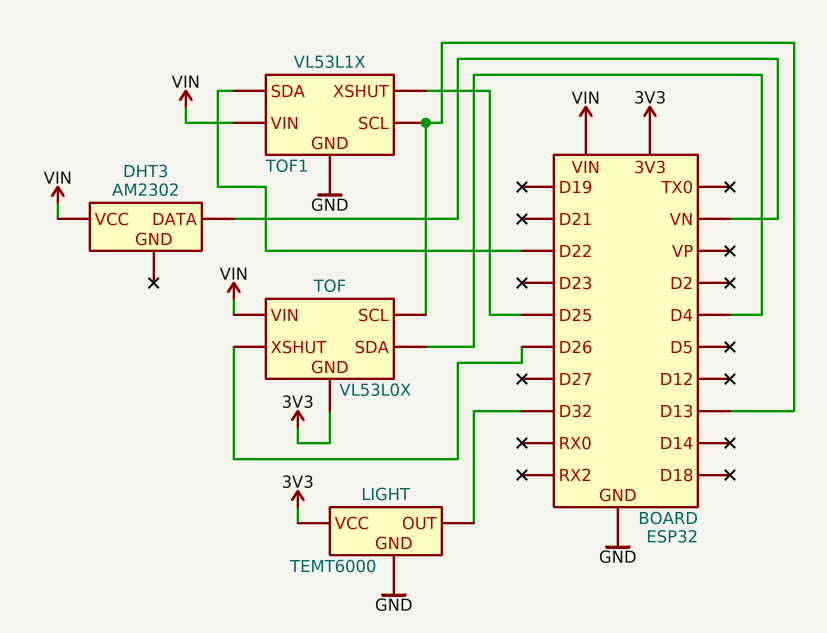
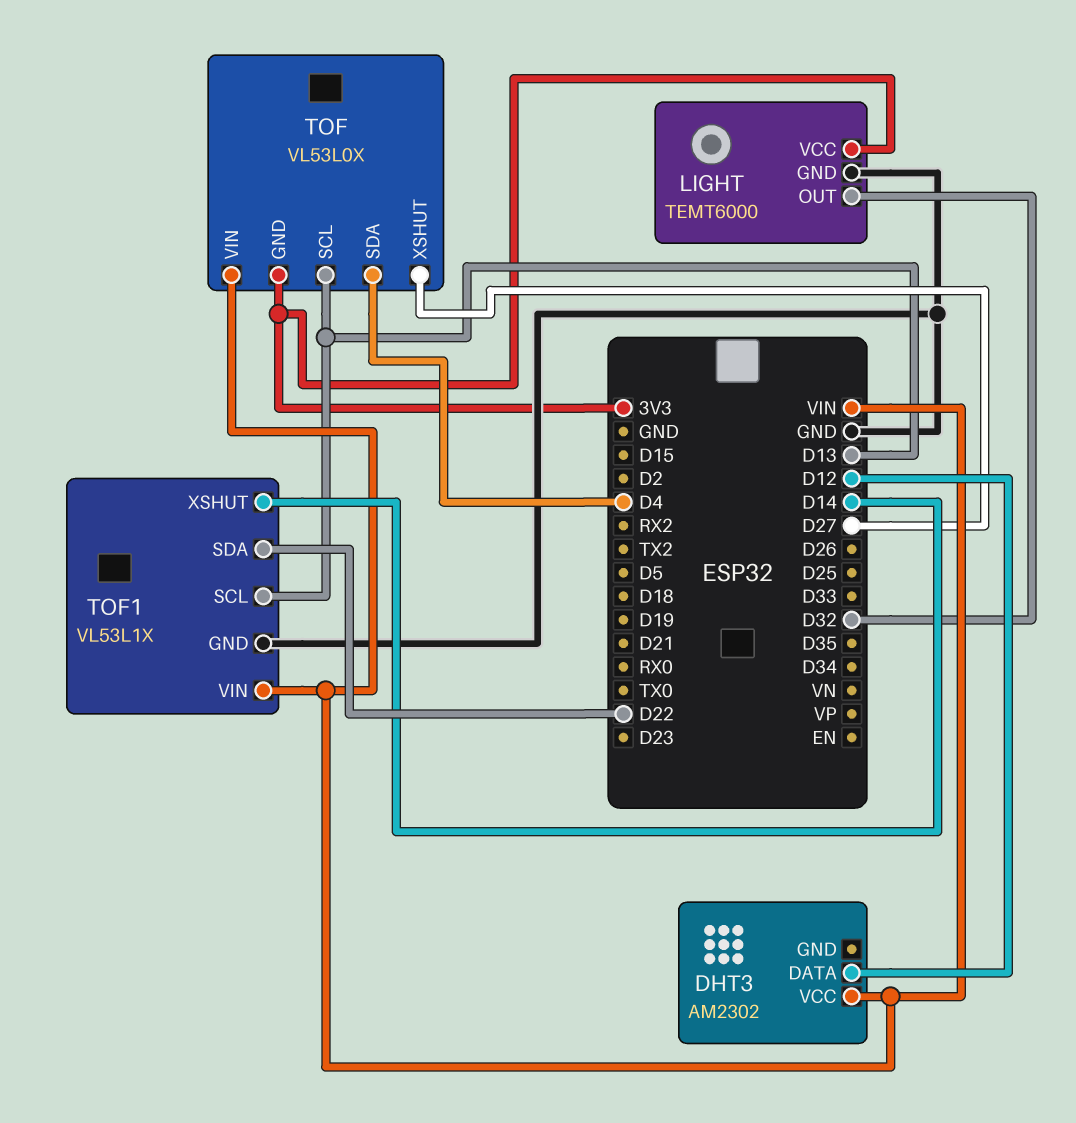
DHT3 pin DATA: VN -> D12
TOF pin XSHUT: D26 -> D27
TOF1 pin XSHUT: D25 -> D14

